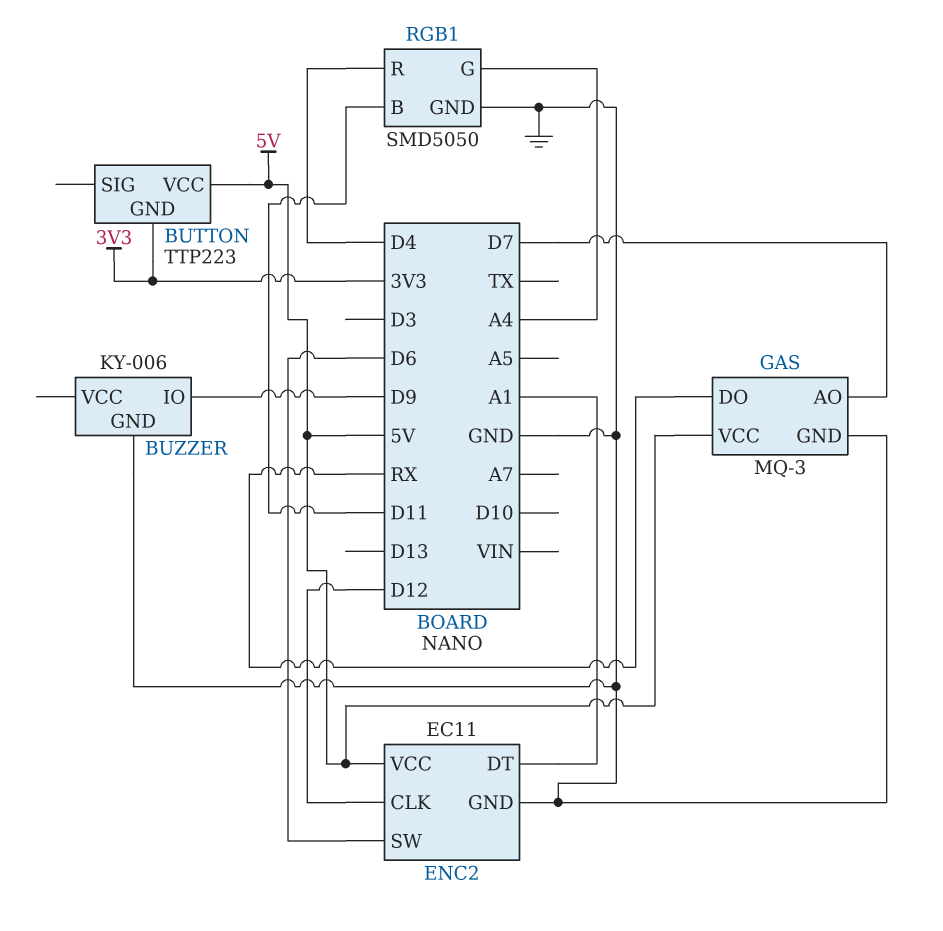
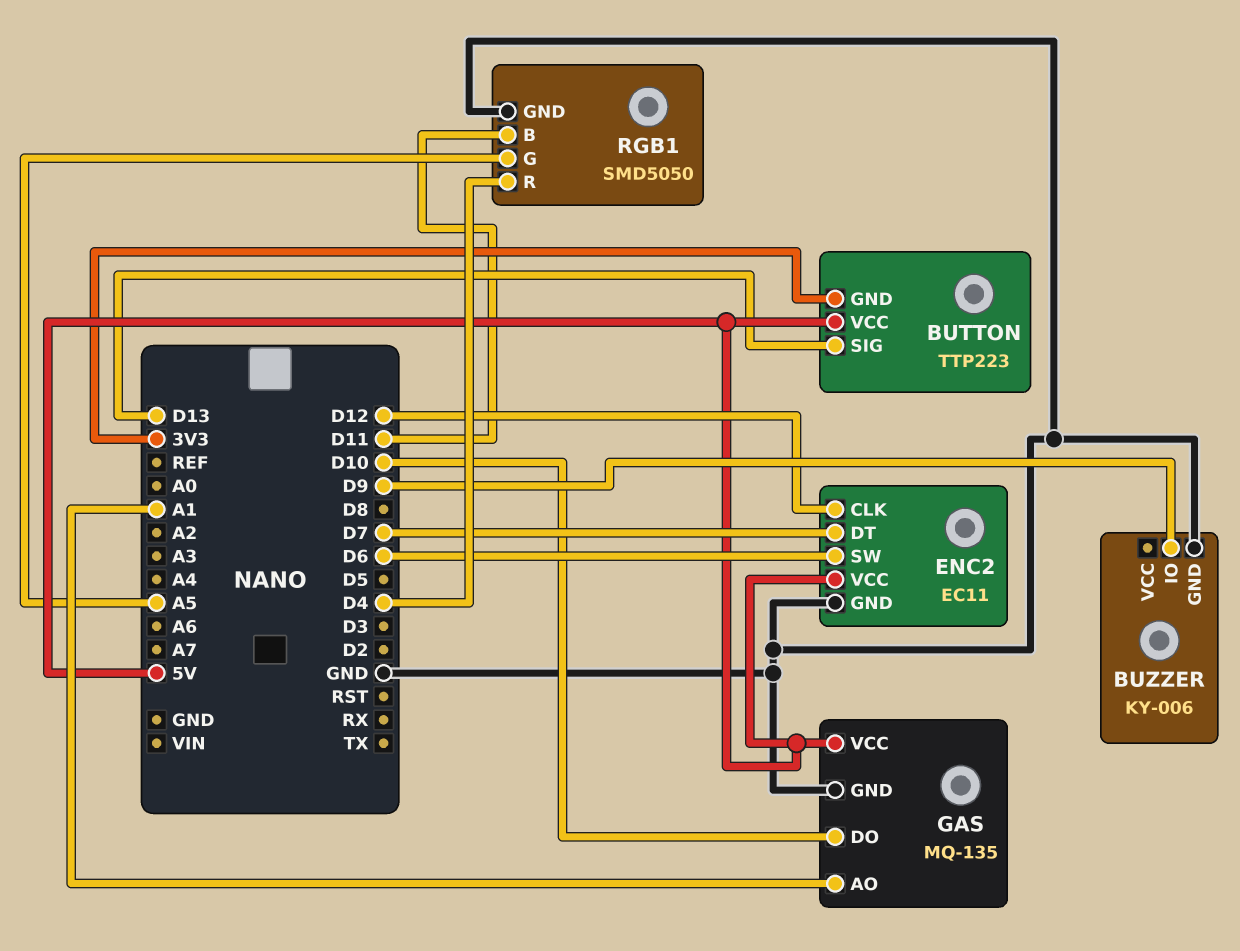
BUTTON pin SIG: none -> D13
ENC2 pin DT: A1 -> D7
GAS: MQ-3 -> MQ-135
GAS pin AO: D7 -> A1
GAS pin DO: RX -> D10
RGB1 pin G: A4 -> A5

